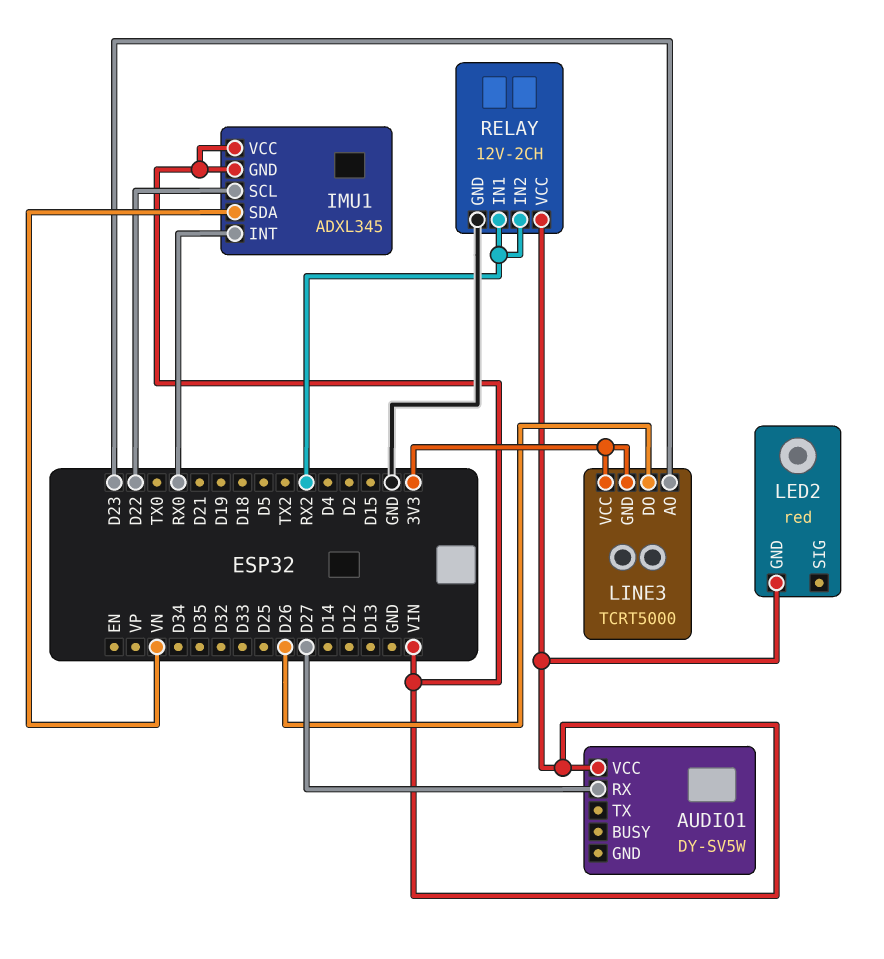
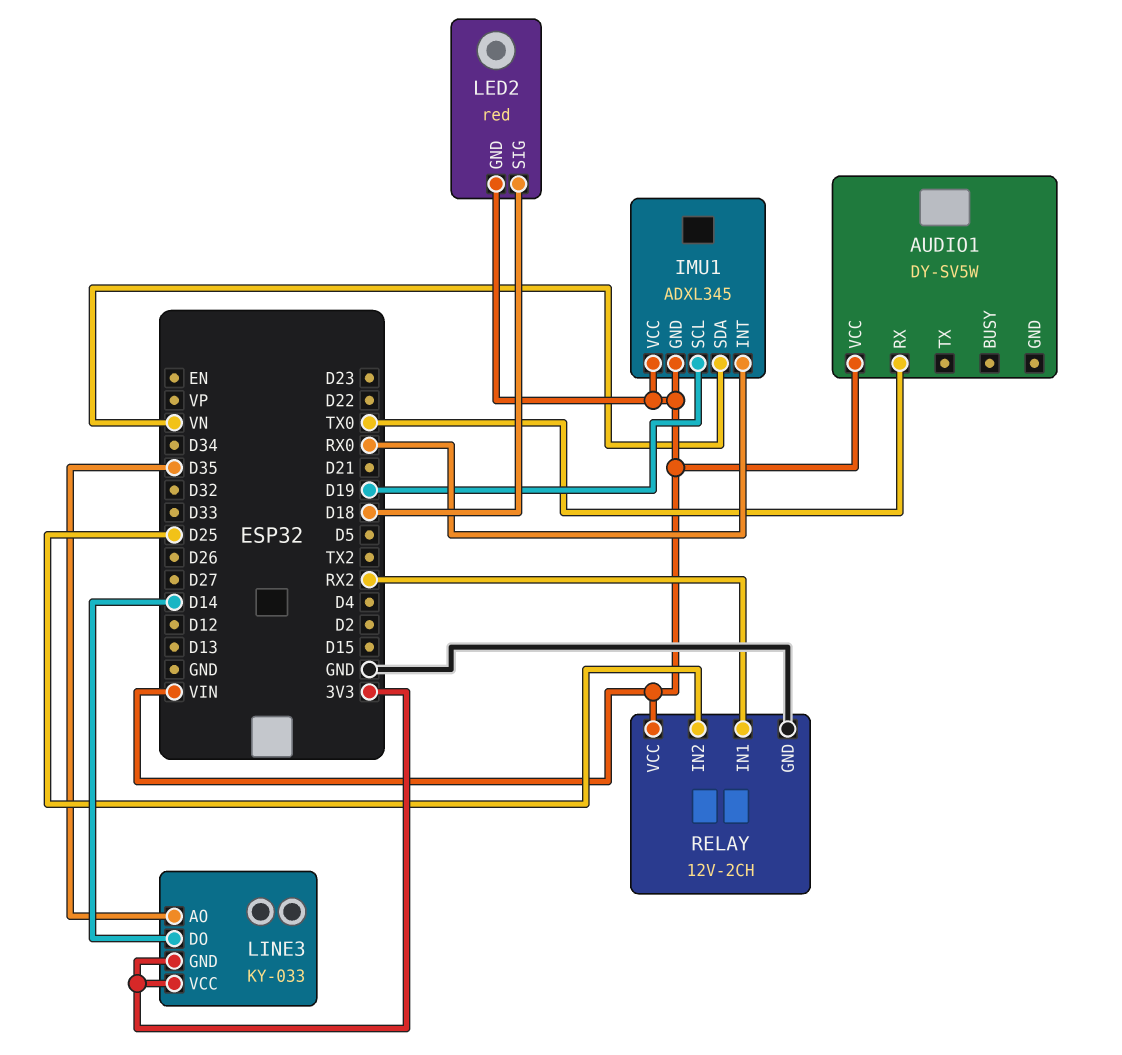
AUDIO1 pin RX: D27 -> TX0
IMU1 pin SCL: D22 -> D19
LED2 pin SIG: none -> D18
LINE3: TCRT5000 -> KY-033
LINE3 pin AO: D23 -> D35
LINE3 pin DO: D26 -> D14
RELAY pin IN2: RX2 -> D25

